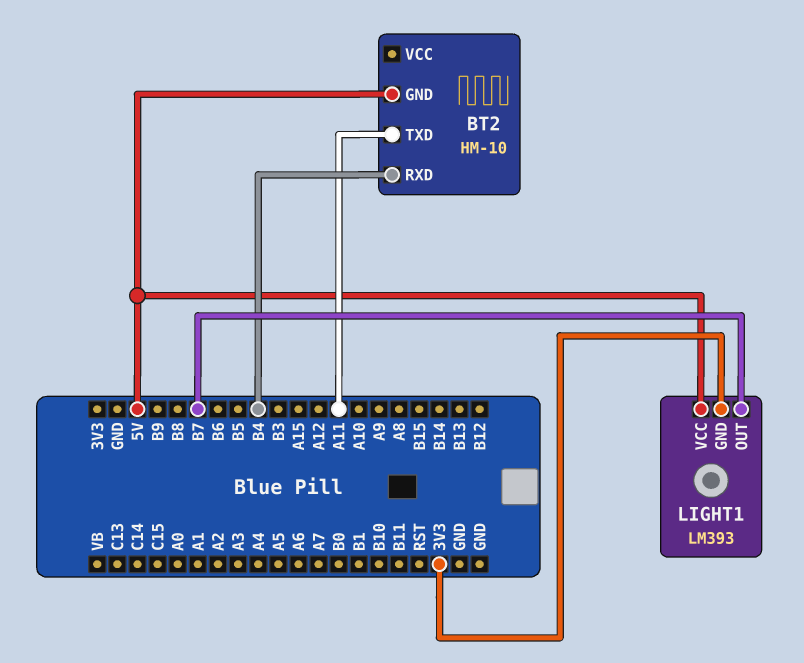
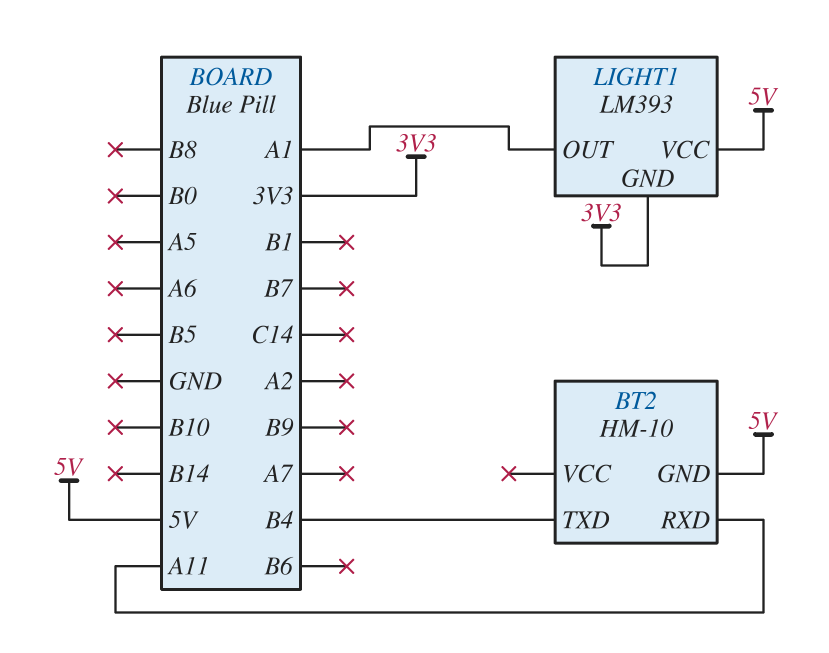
BT2 pin RXD: B4 -> A11
BT2 pin TXD: A11 -> B4
LIGHT1 pin OUT: B7 -> A1

